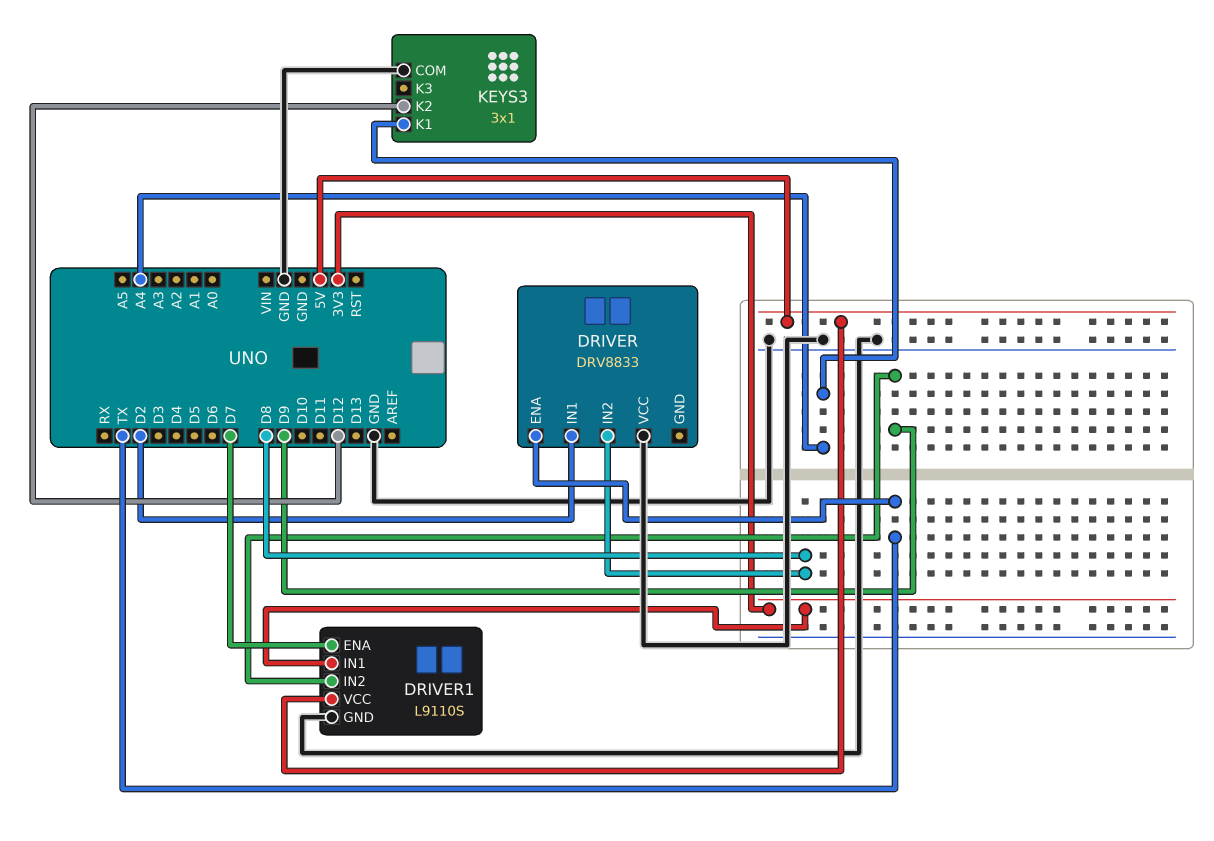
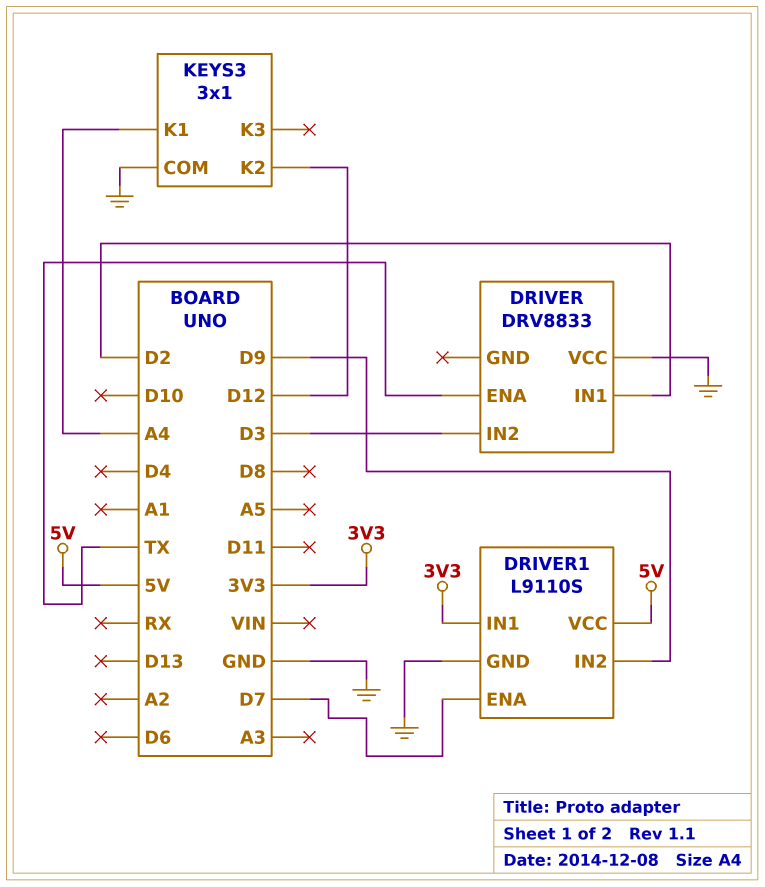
DRIVER pin IN2: D8 -> D3

